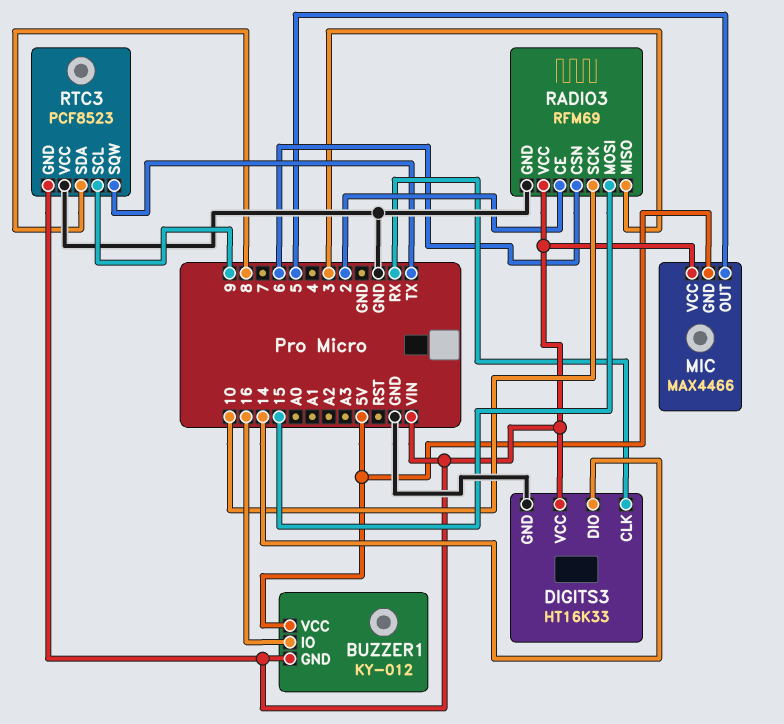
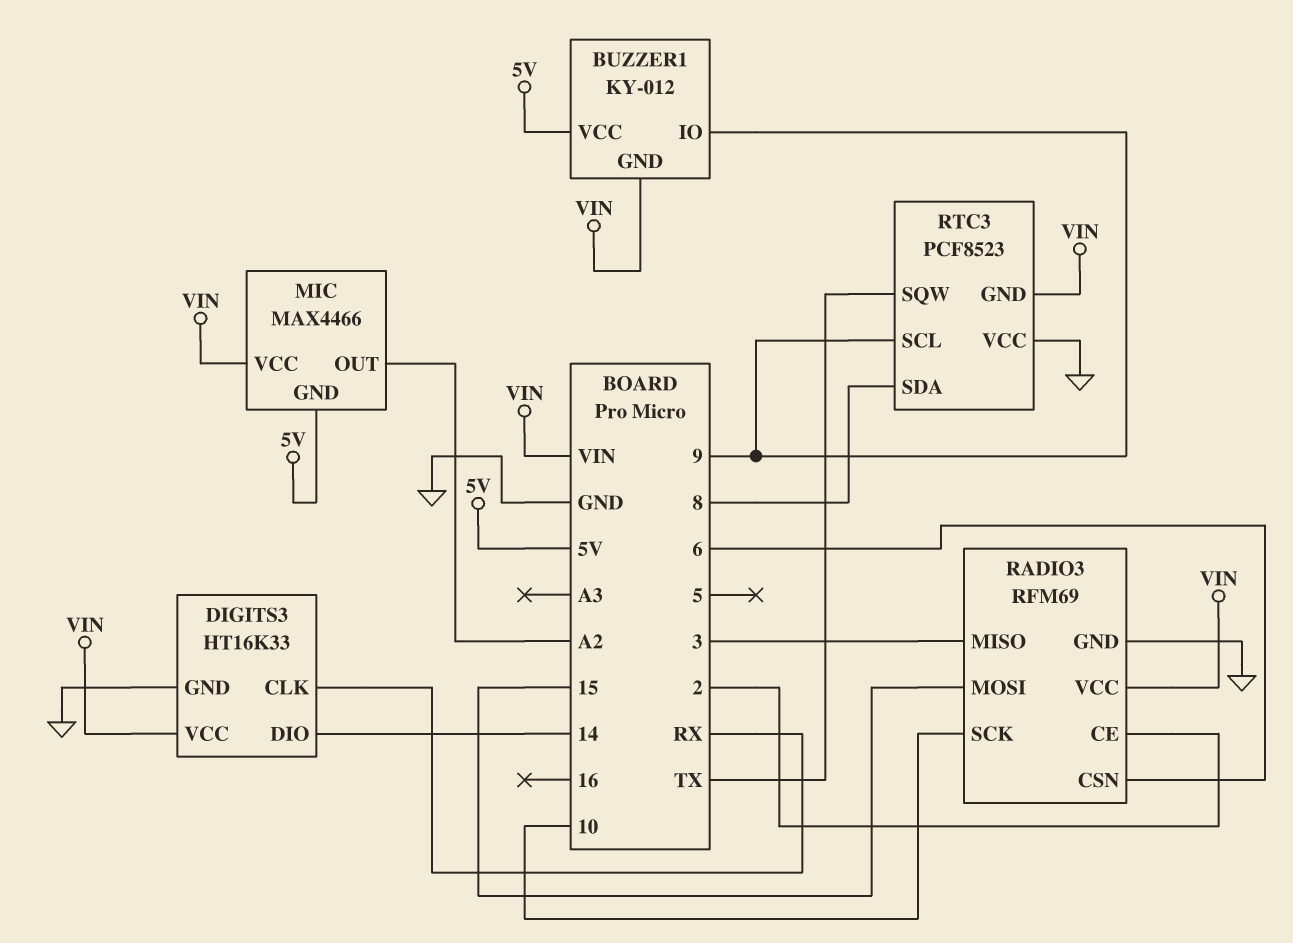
BUZZER1 pin IO: 16 -> 9
MIC pin OUT: 5 -> A2

